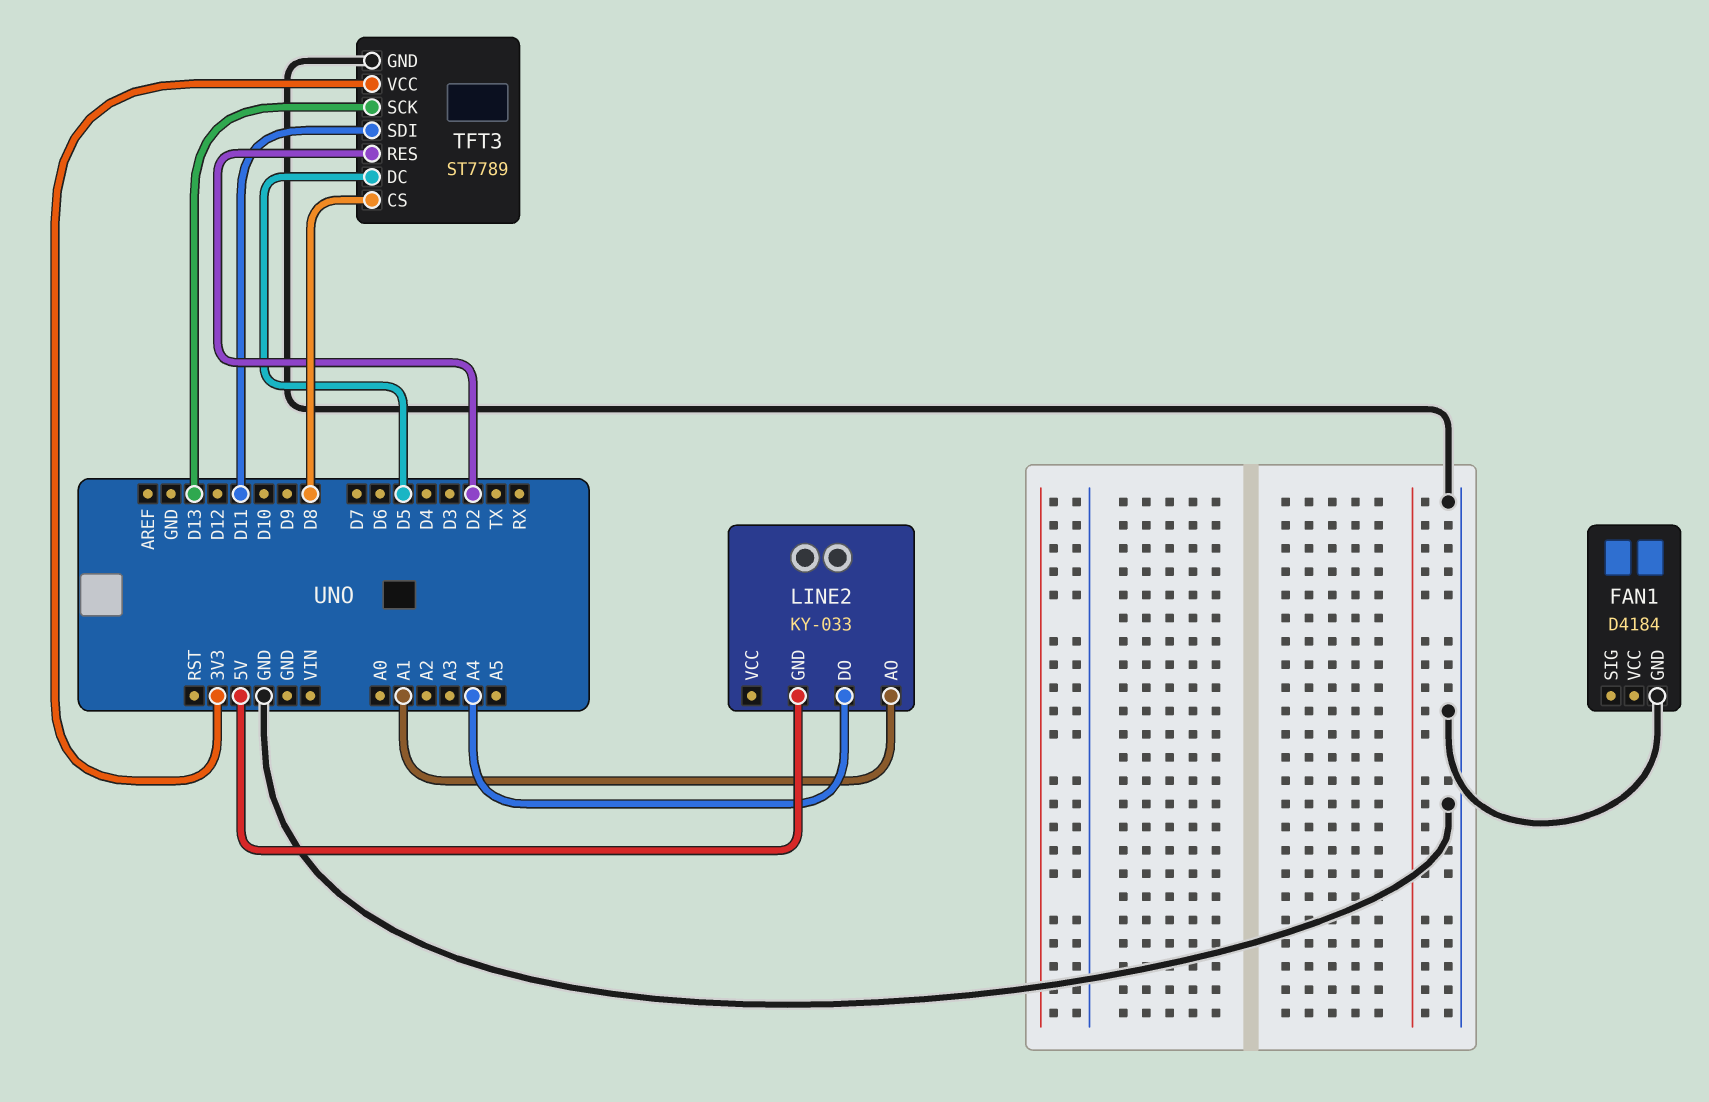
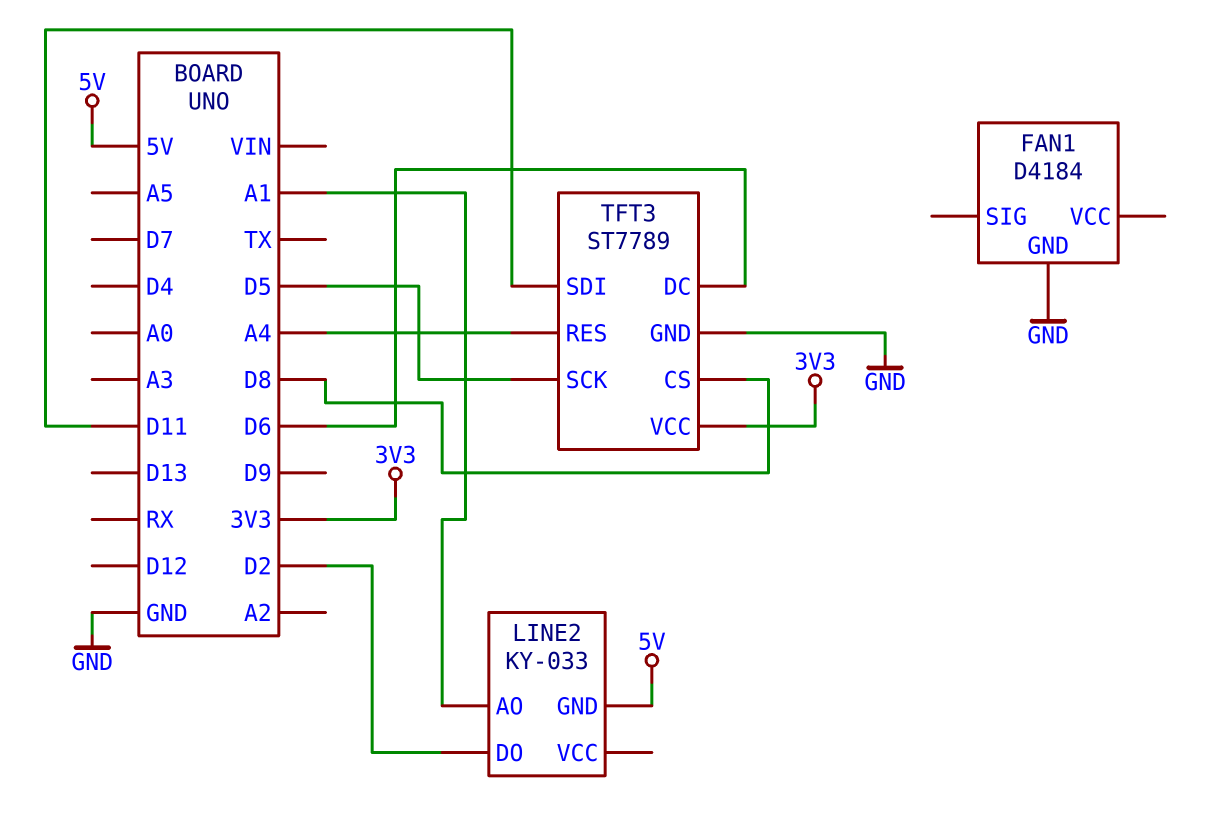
LINE2 pin DO: A4 -> D2
TFT3 pin DC: D5 -> D6
TFT3 pin RES: D2 -> A4
TFT3 pin SCK: D13 -> D5

